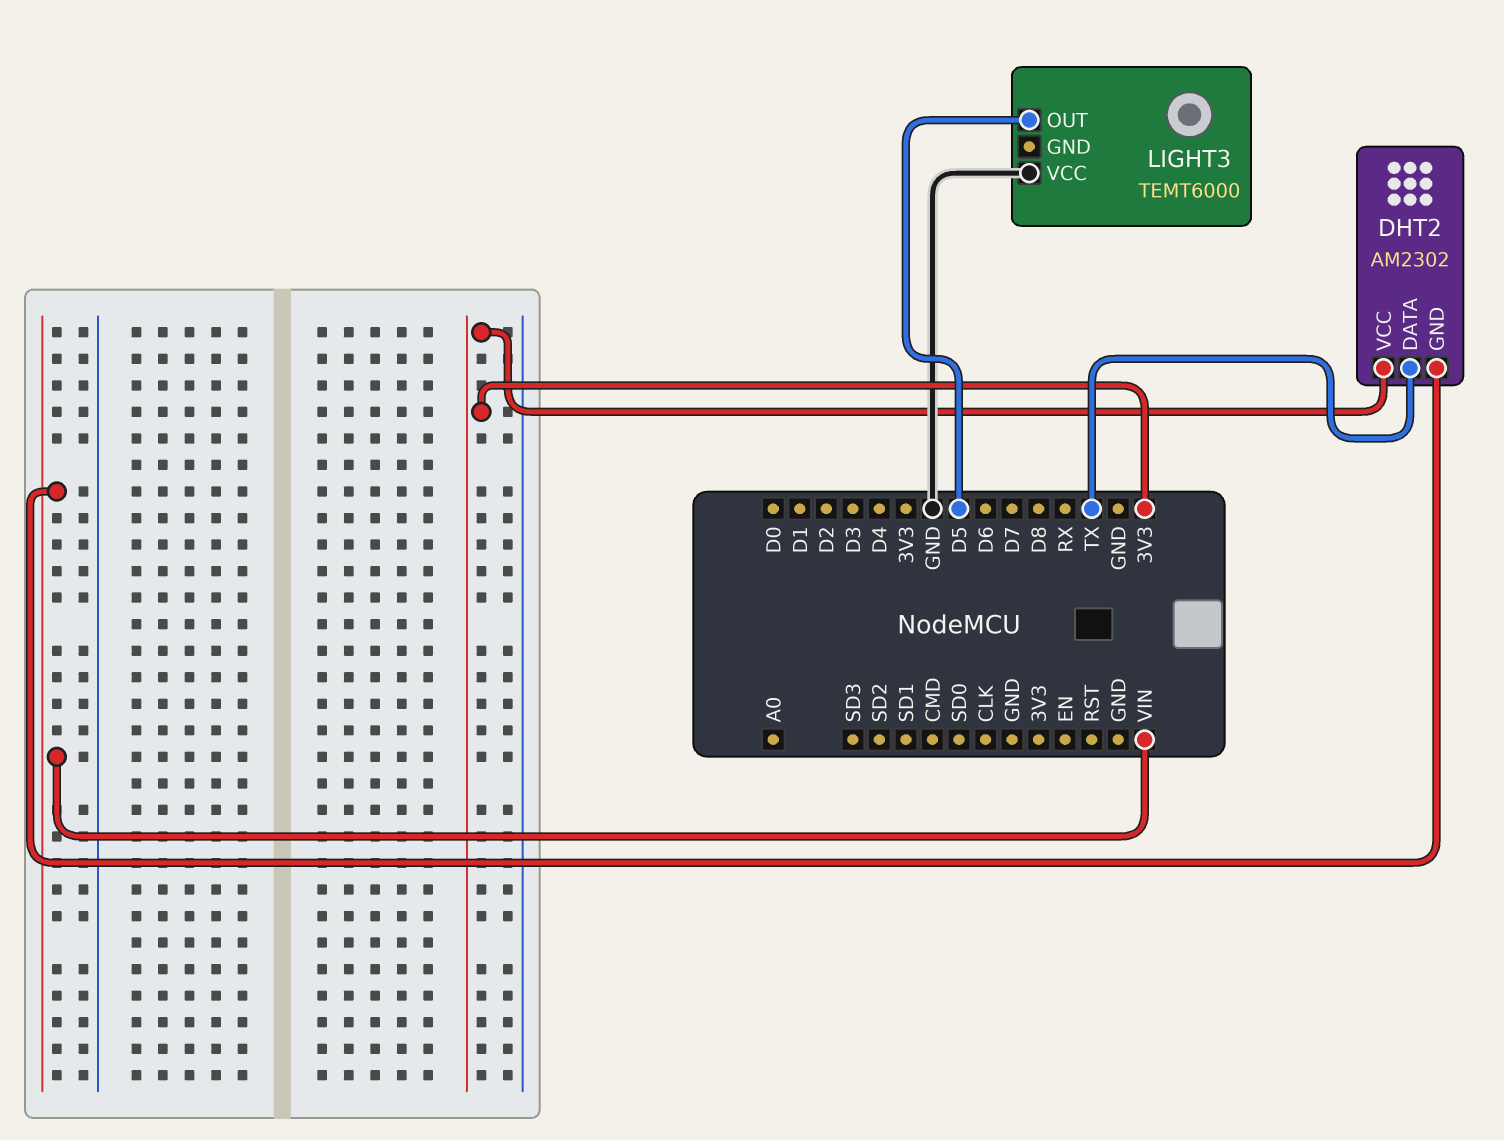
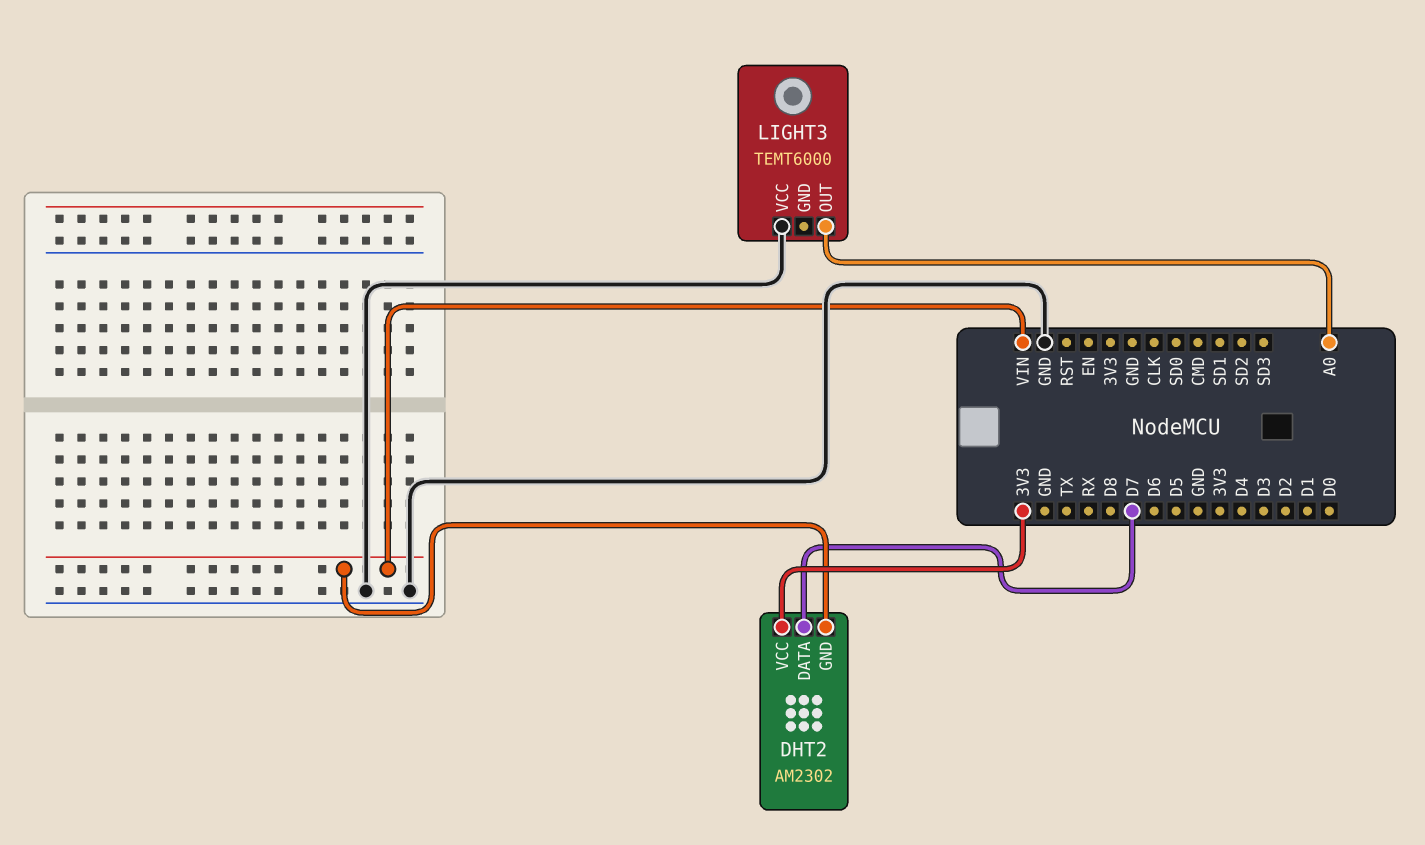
DHT2 pin DATA: TX -> D7
LIGHT3 pin OUT: D5 -> A0

